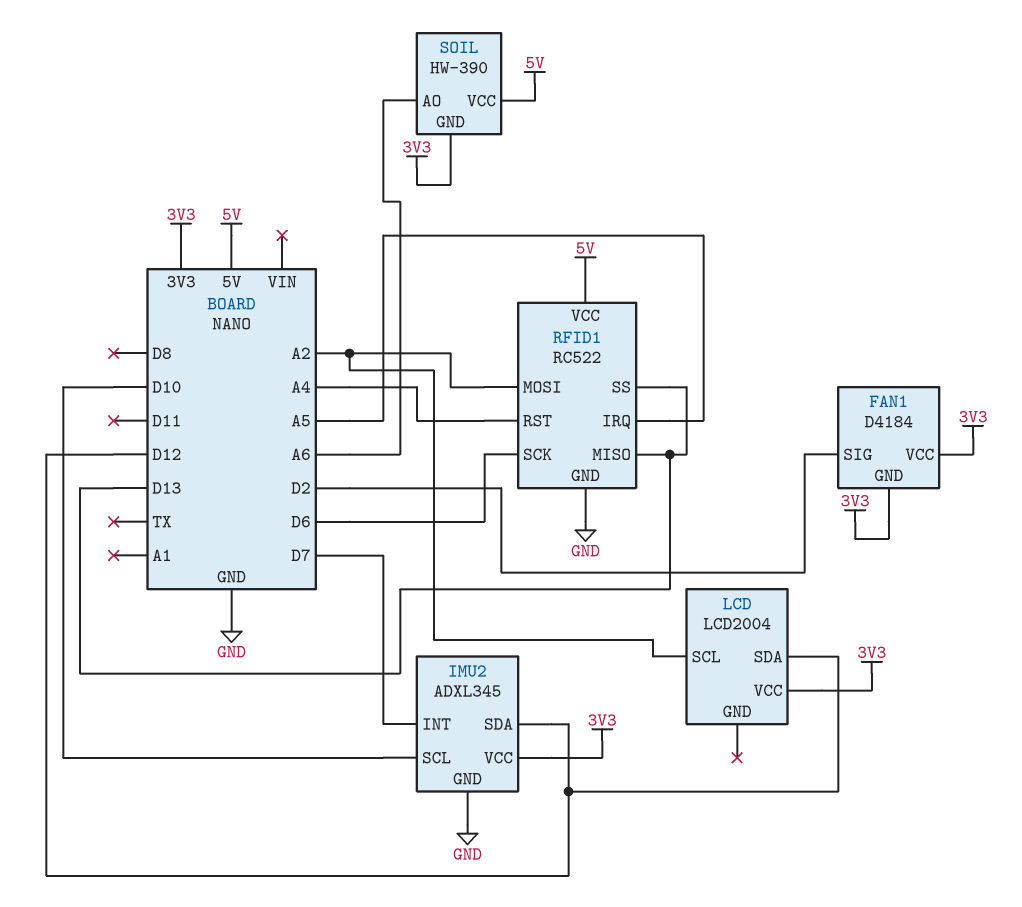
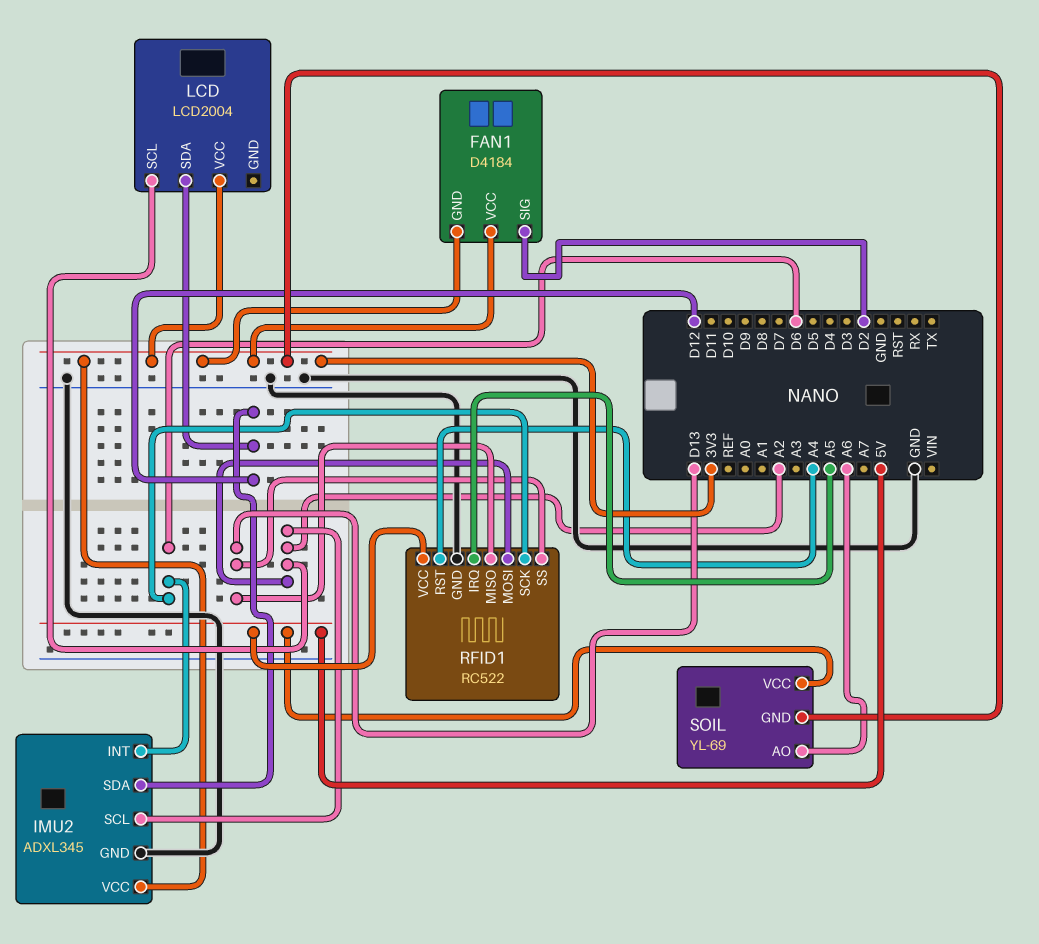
IMU2 pin INT: D7 -> D6
IMU2 pin SCL: D10 -> A2
SOIL: HW-390 -> YL-69

